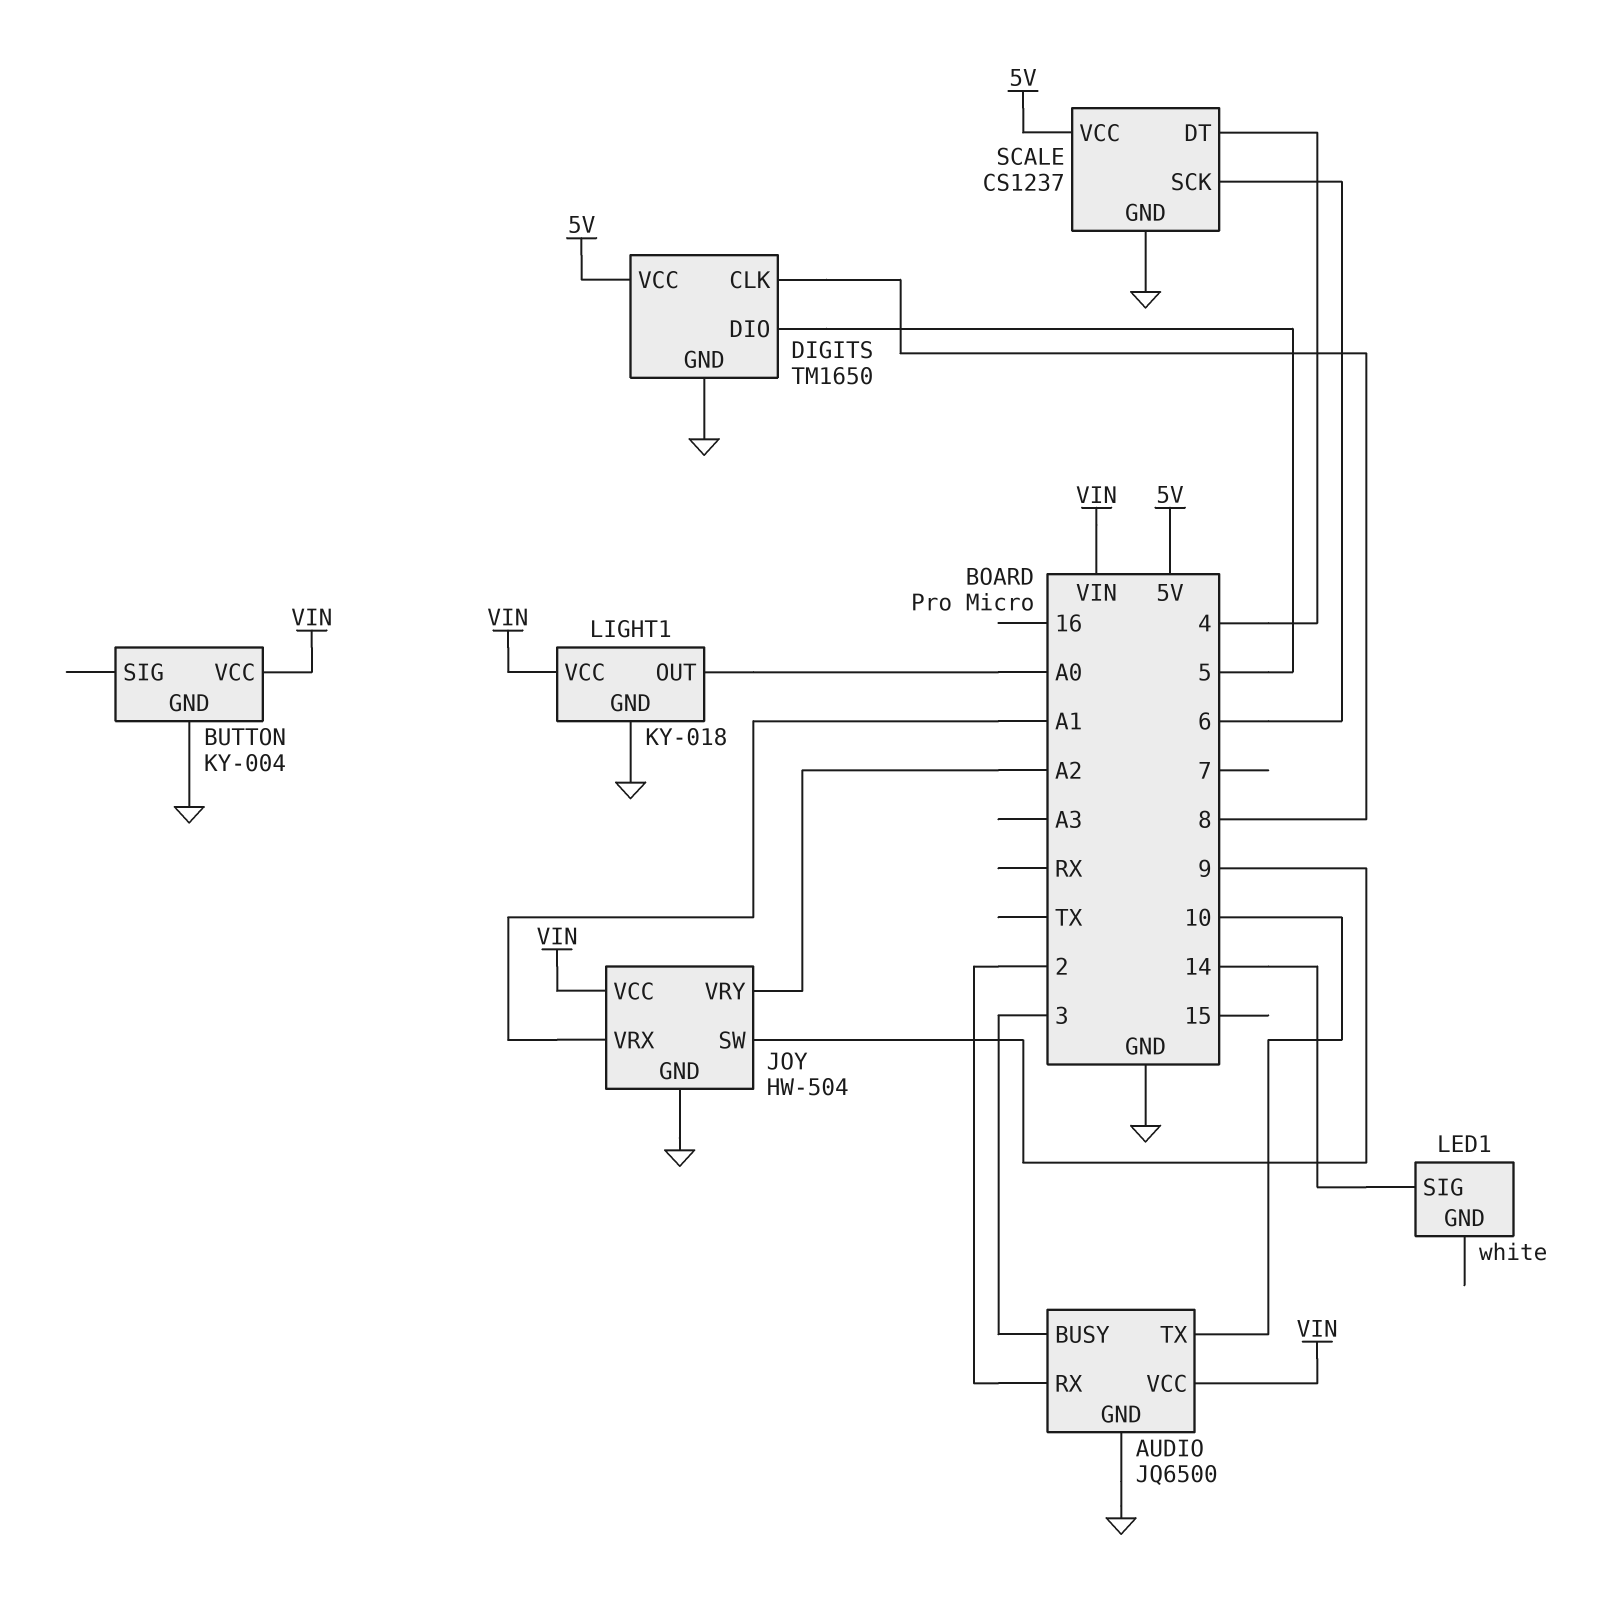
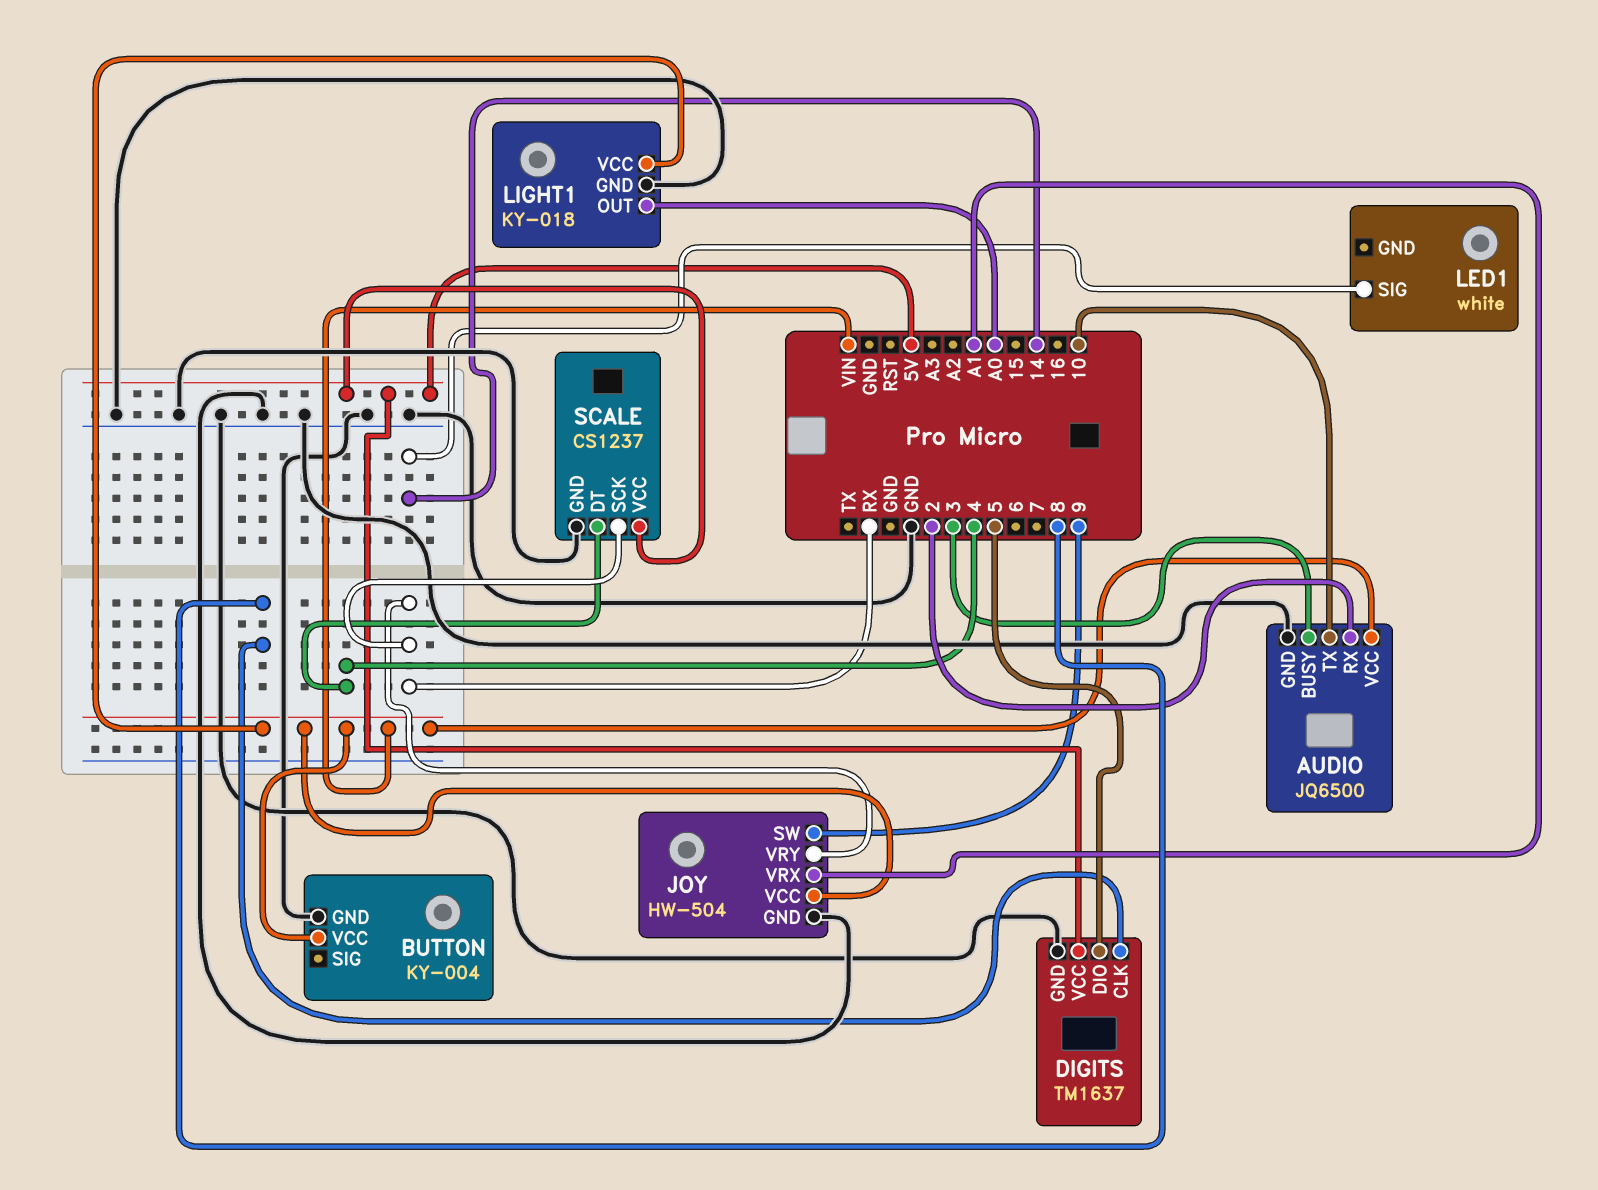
DIGITS: TM1650 -> TM1637
JOY pin VRY: A2 -> RX
SCALE pin SCK: 6 -> RX

